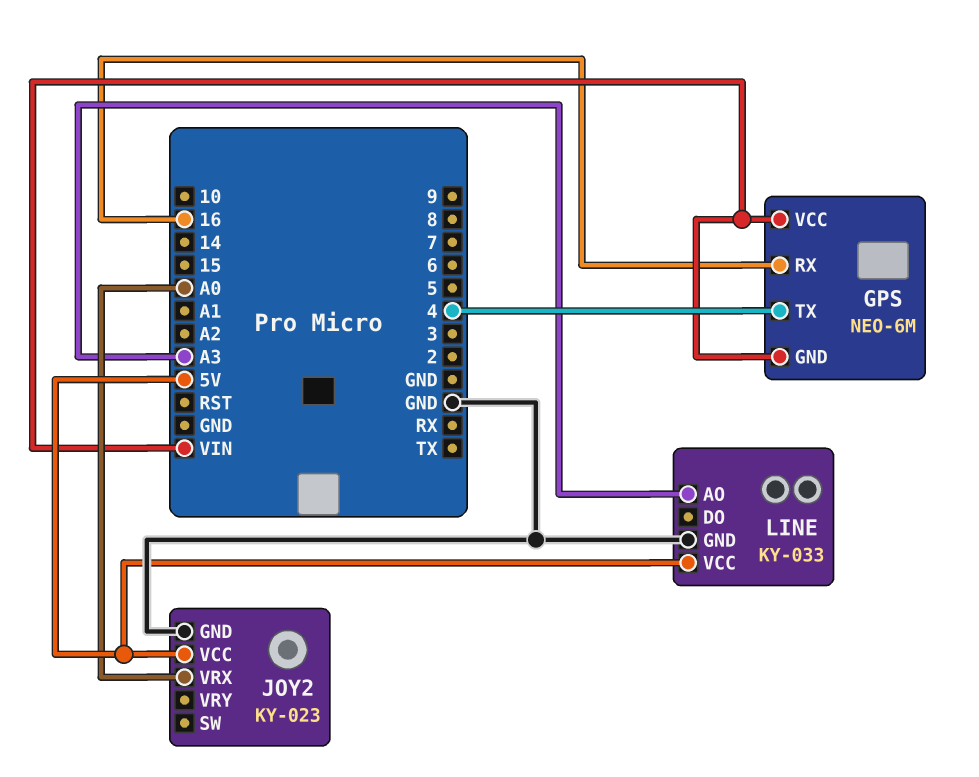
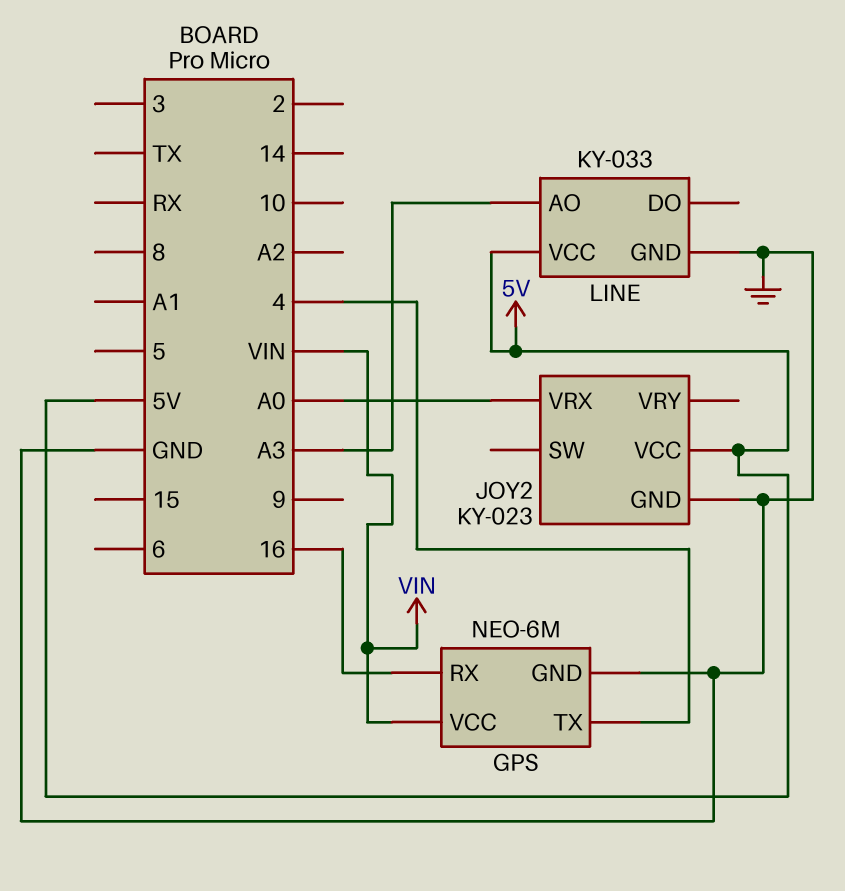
GPS pin GND: VIN -> GND

